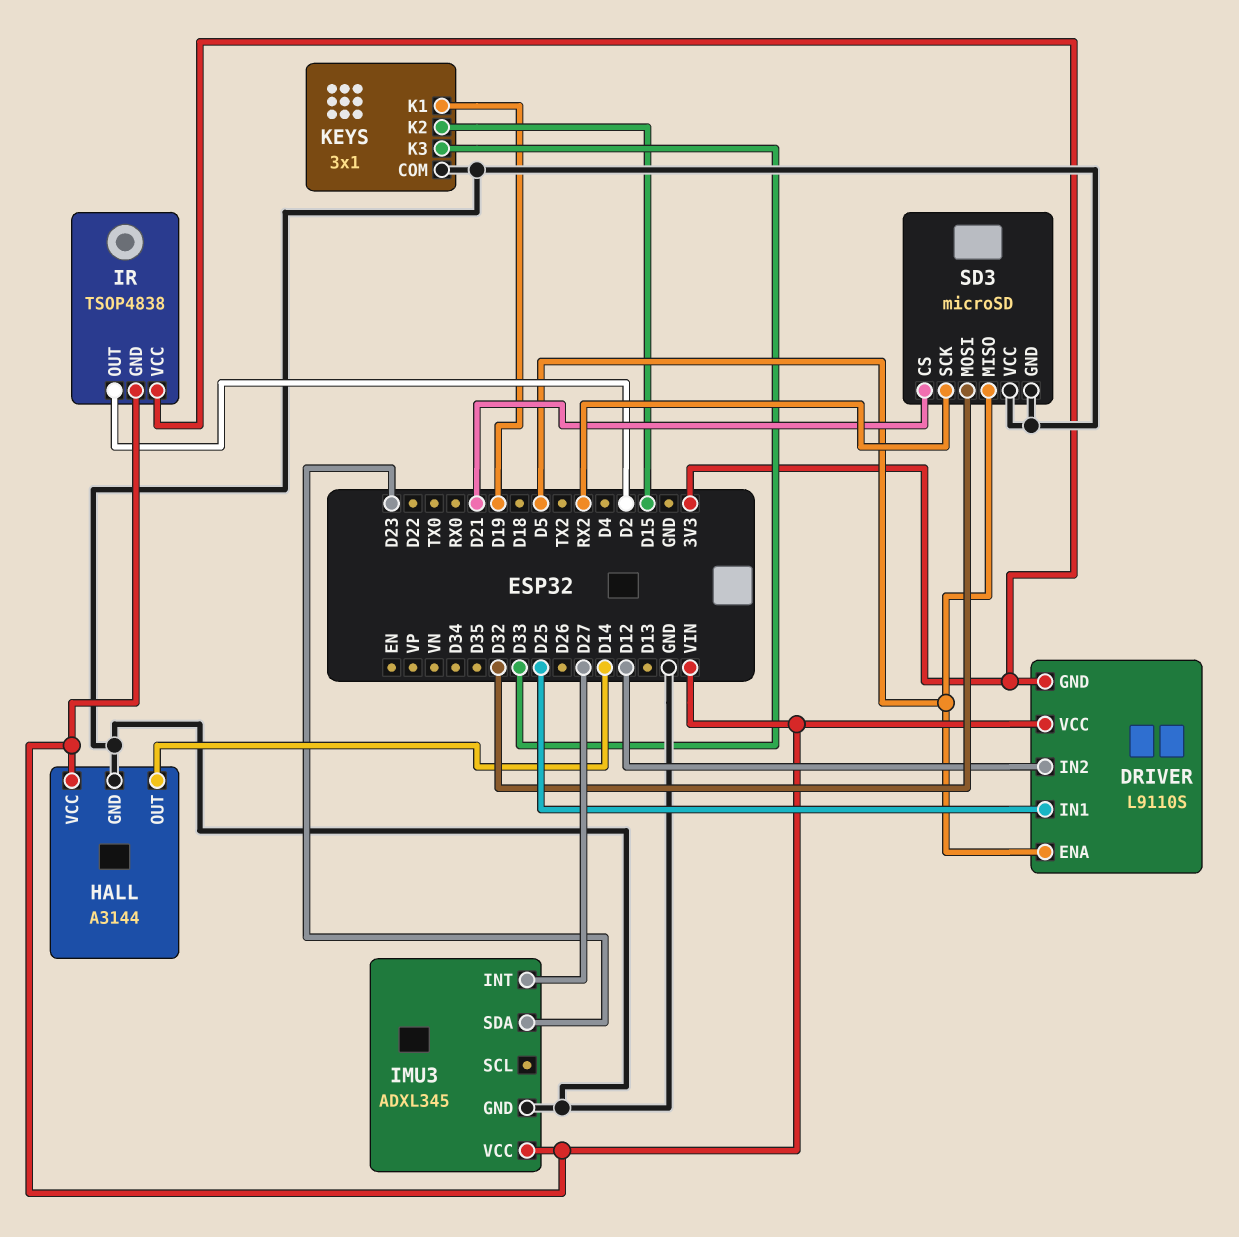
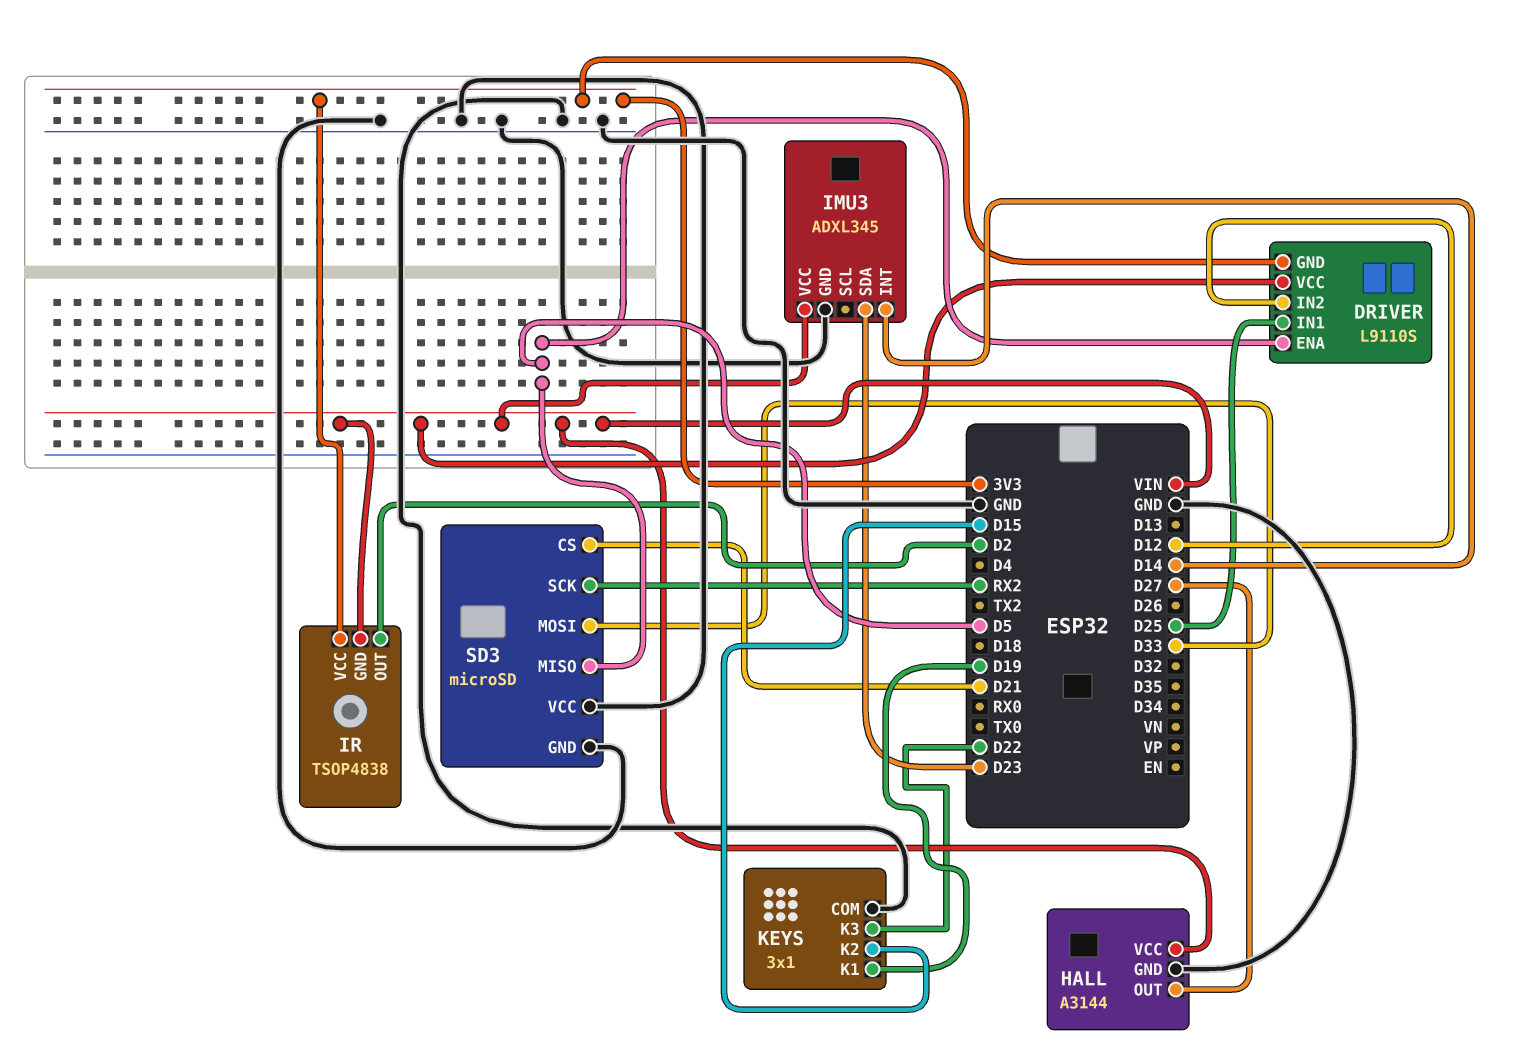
HALL pin OUT: D14 -> D27
IMU3 pin INT: D27 -> D14
KEYS pin K3: D33 -> D22
SD3 pin MOSI: D32 -> D33

